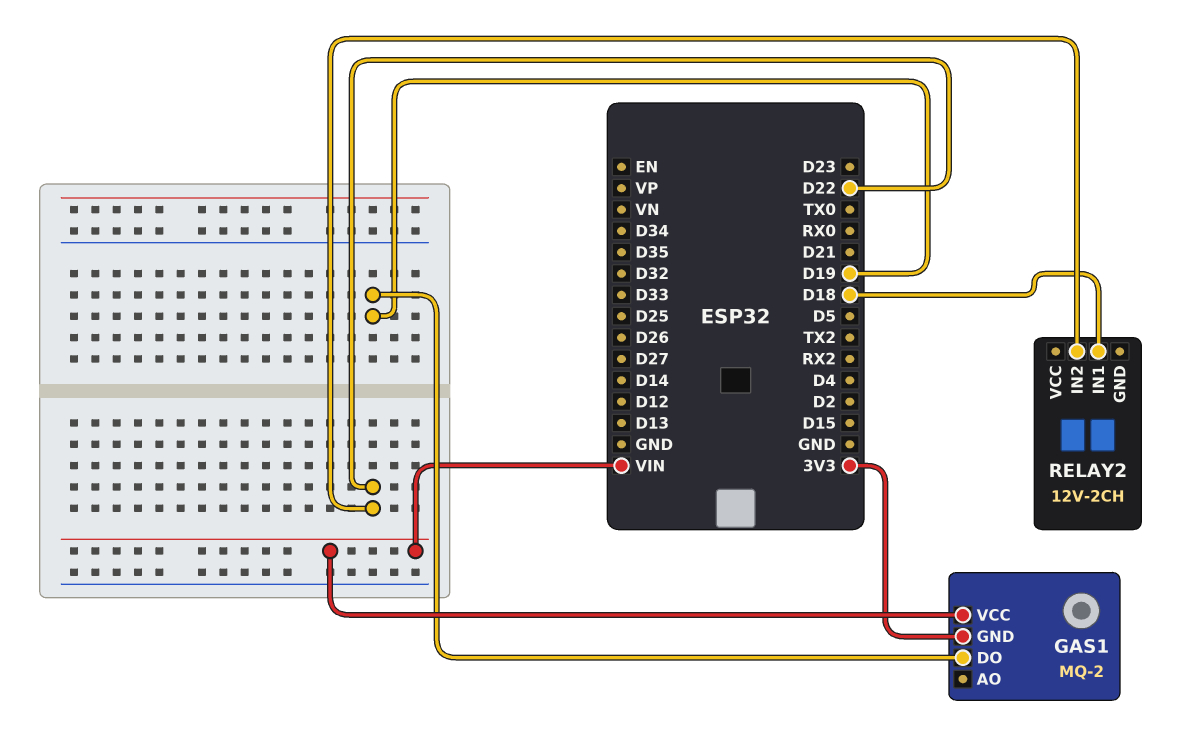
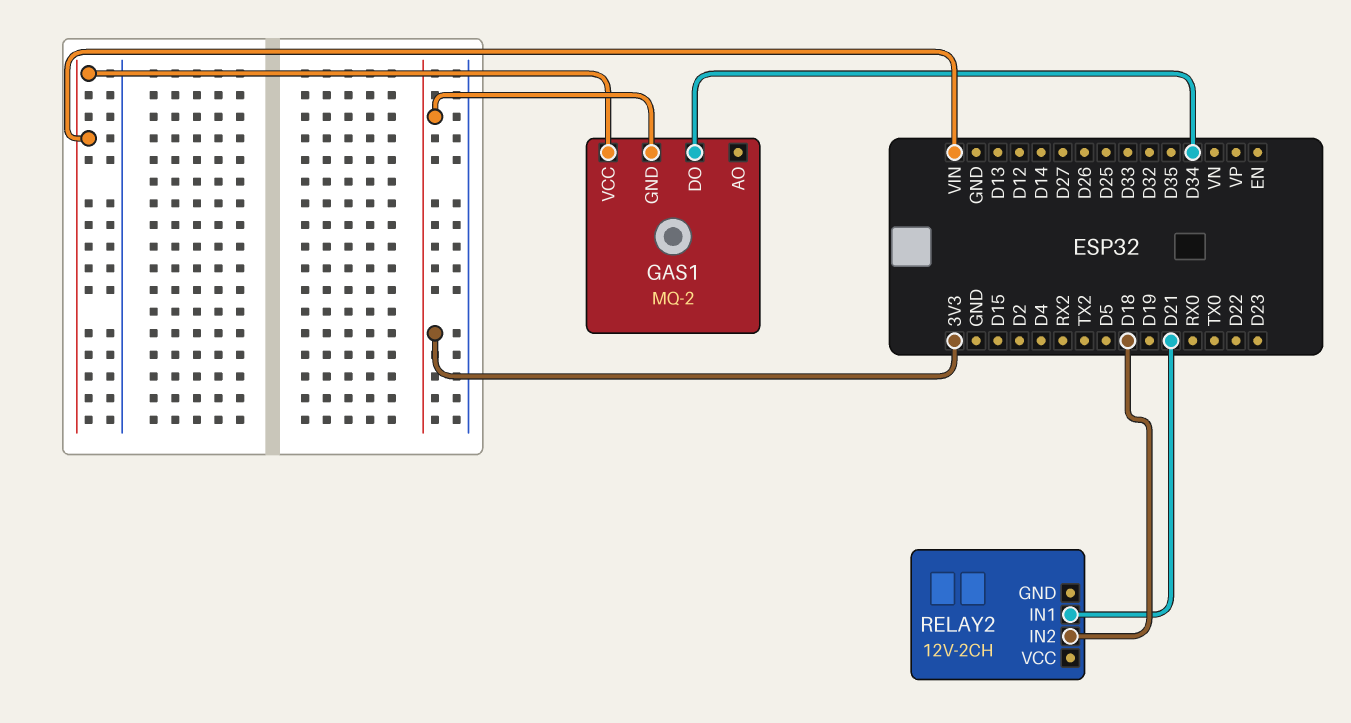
GAS1 pin DO: D19 -> D34
RELAY2 pin IN1: D18 -> D21
RELAY2 pin IN2: D22 -> D18

